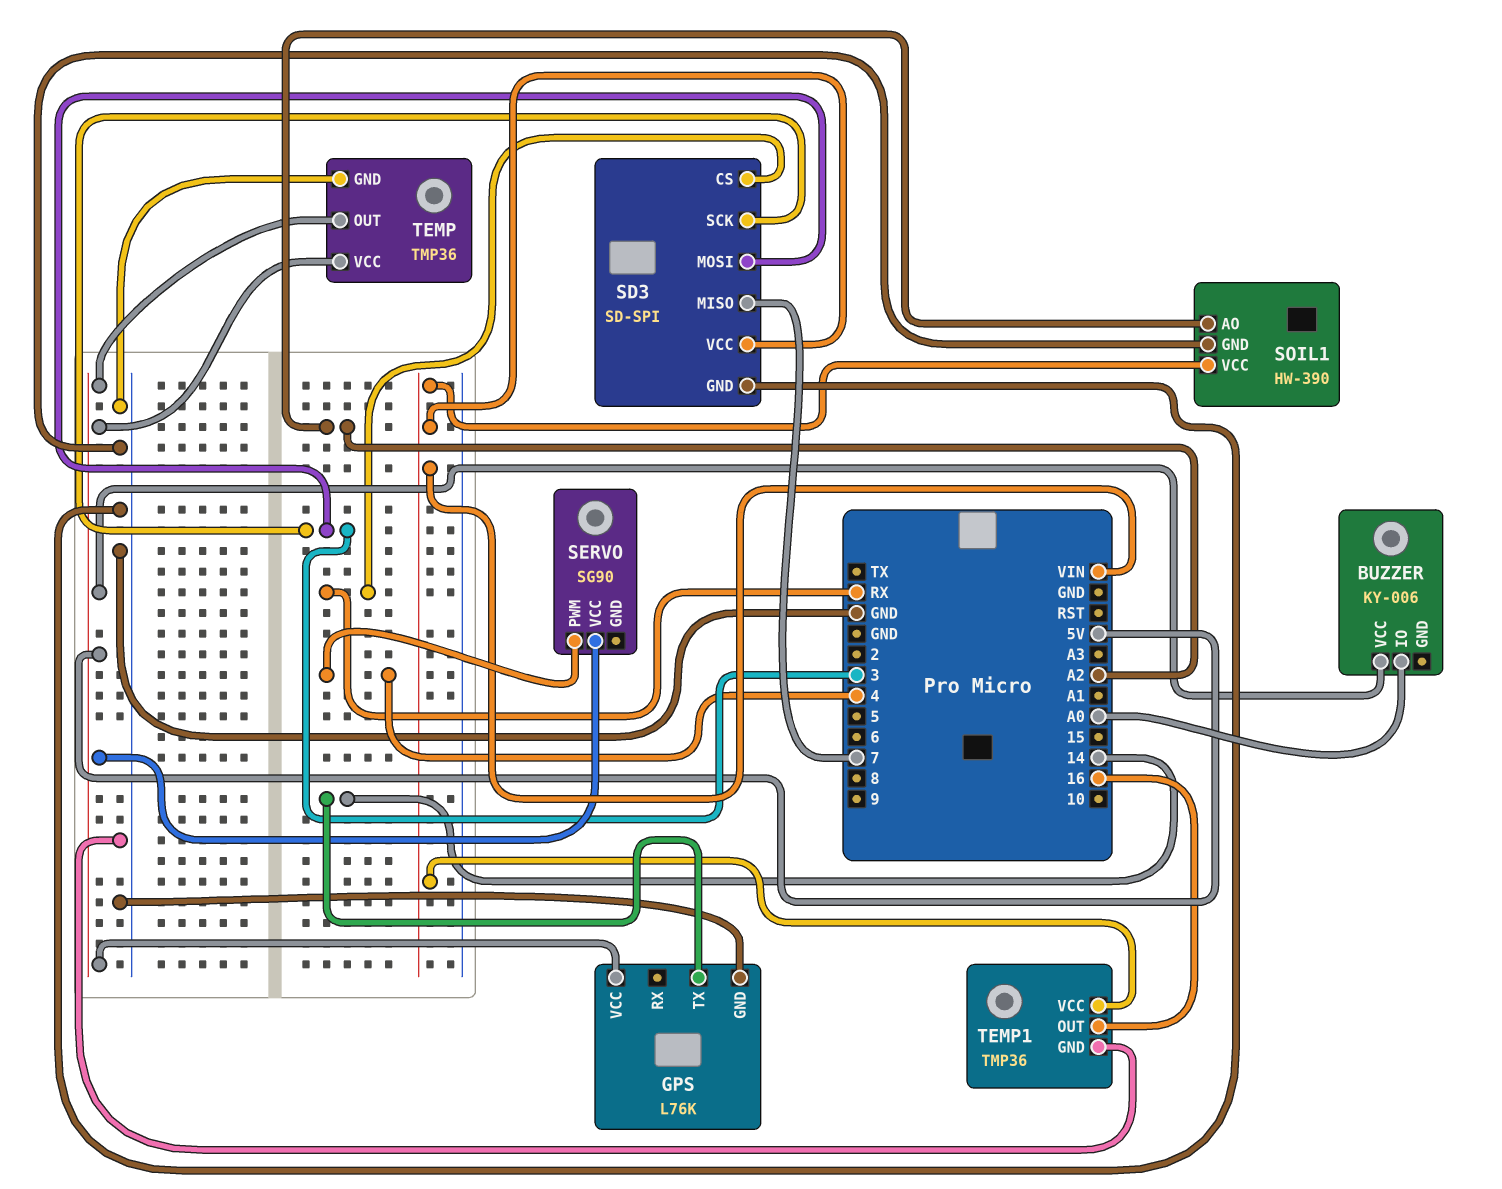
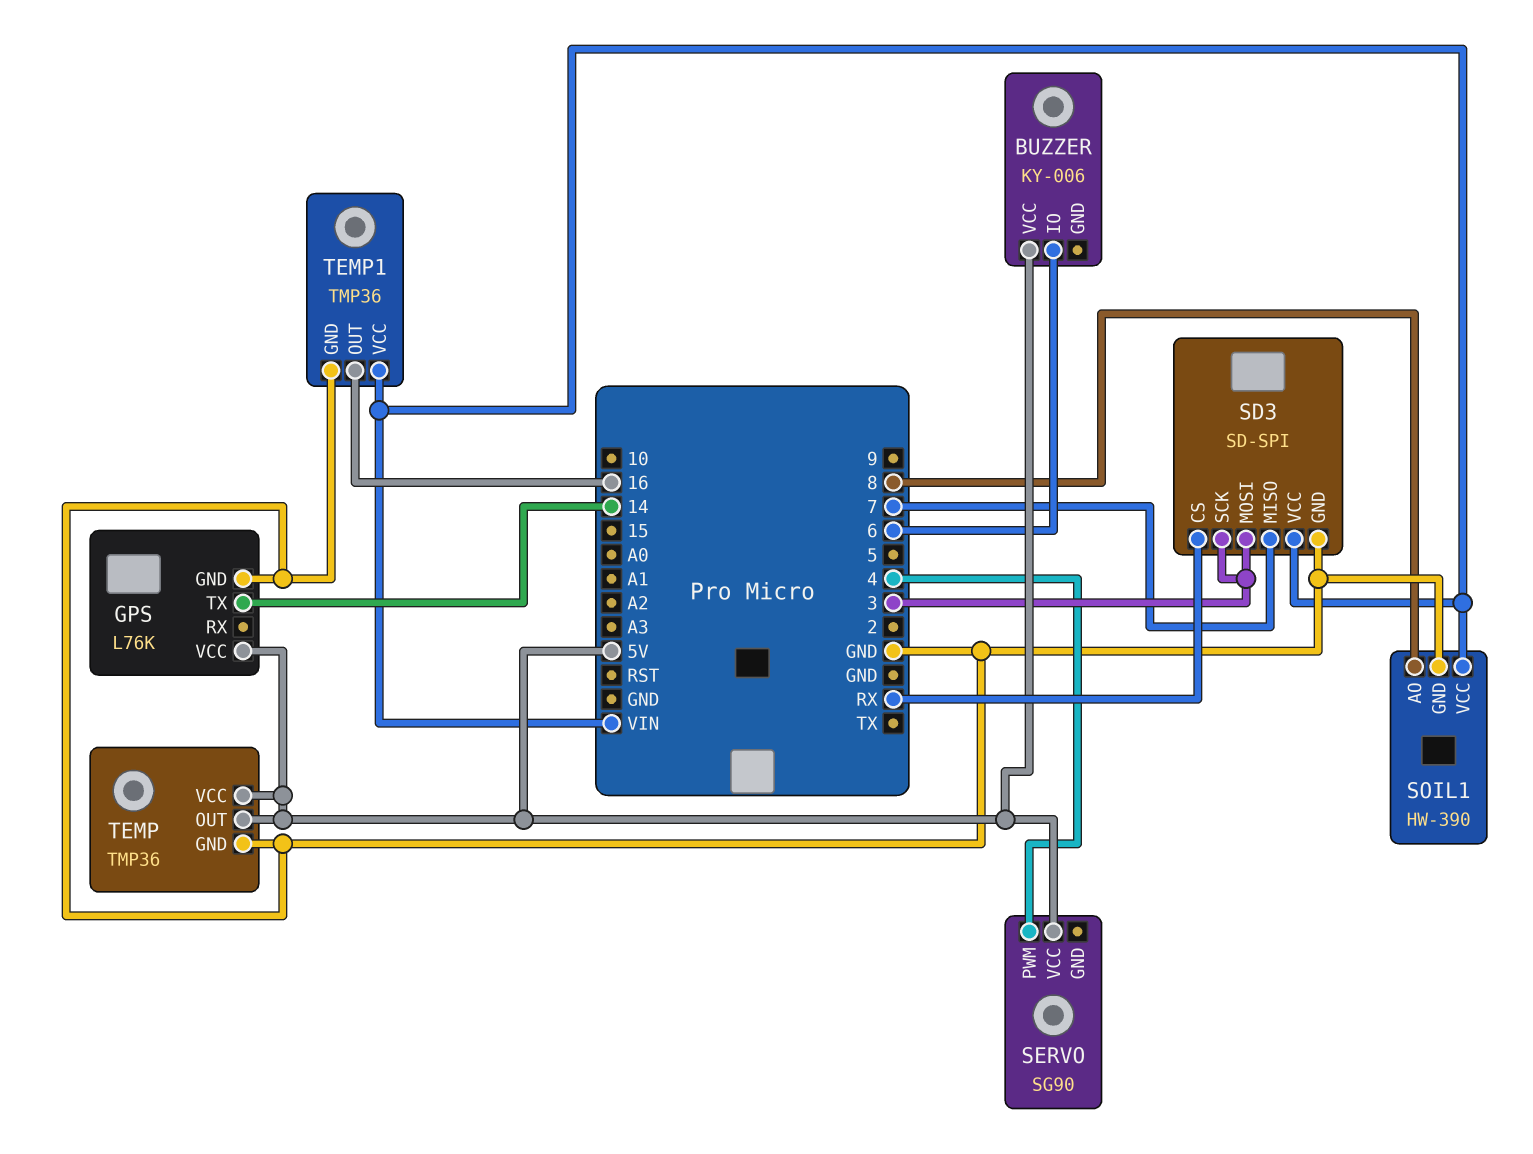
BUZZER pin IO: A0 -> 6
SOIL1 pin AO: A2 -> 8

